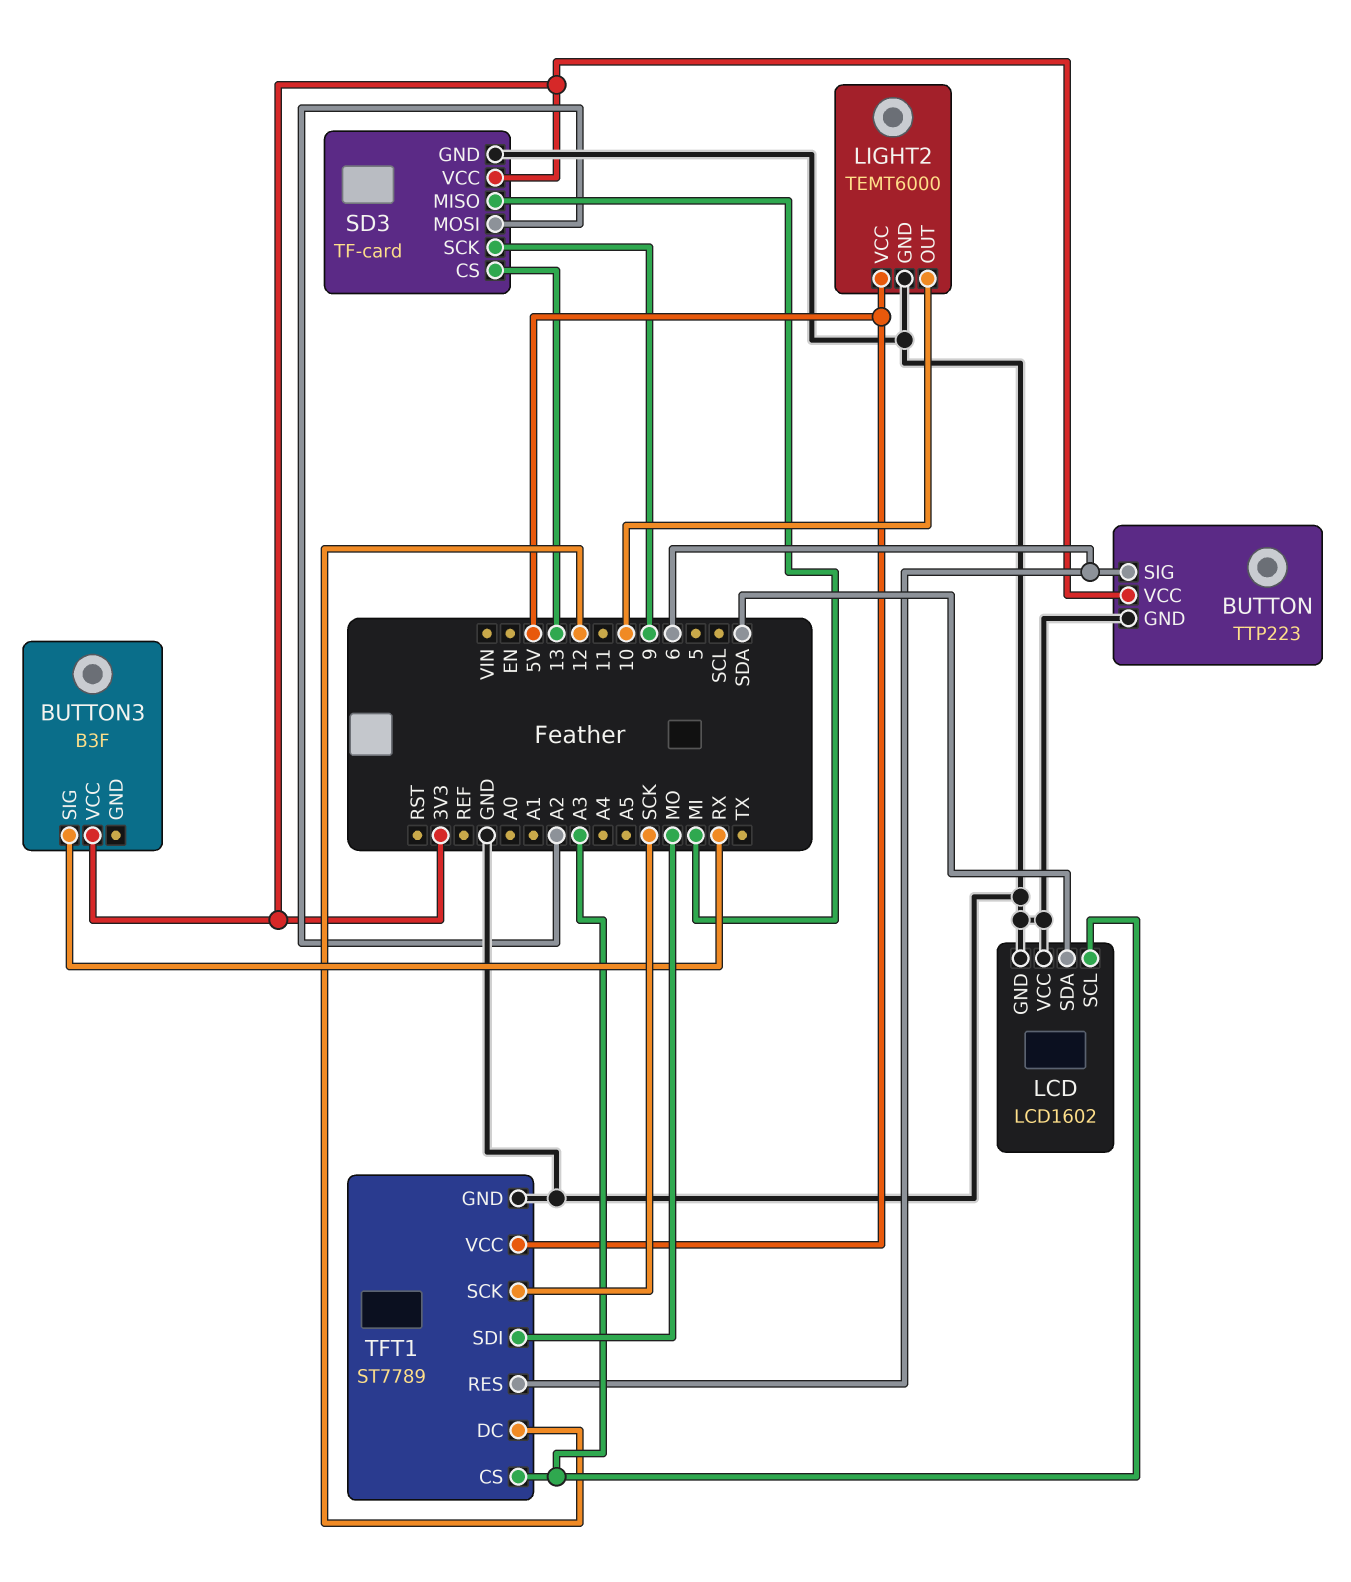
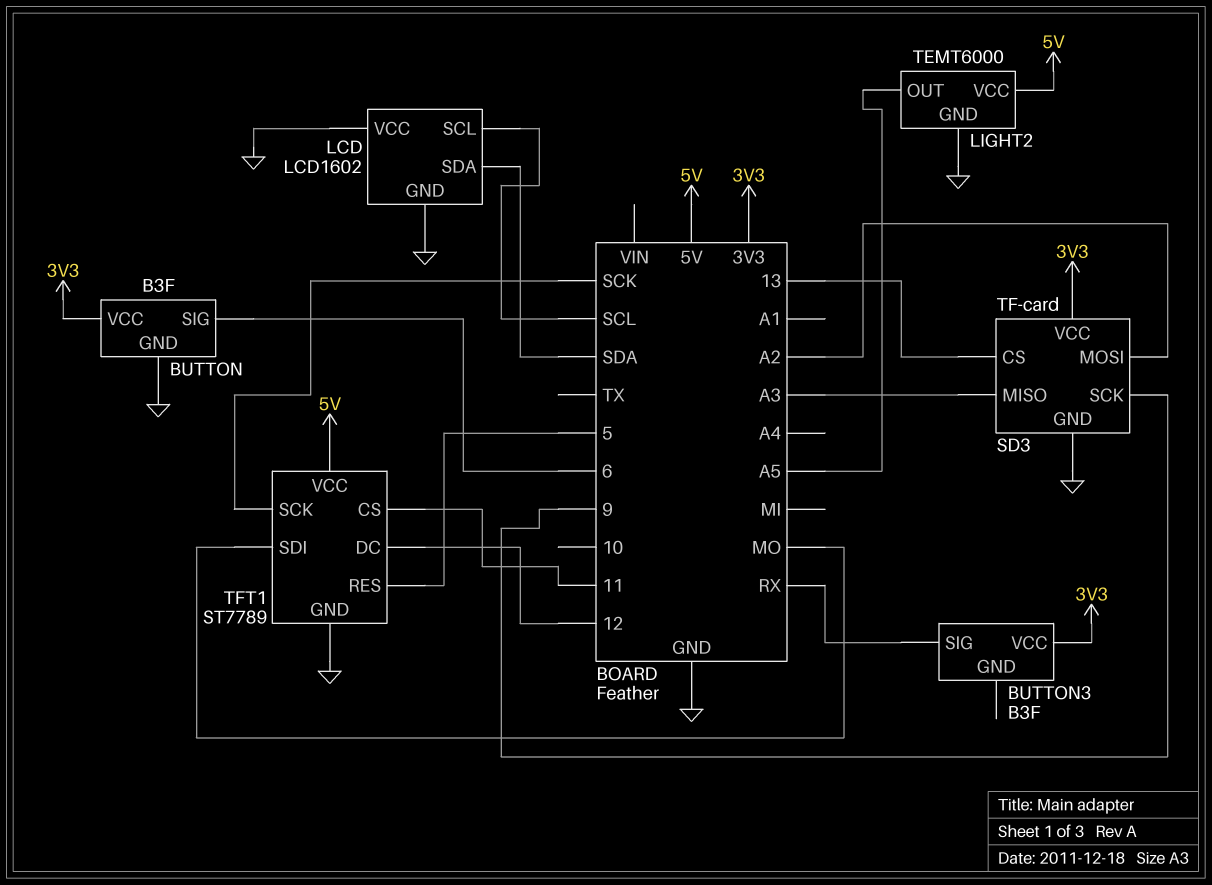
BUTTON: TTP223 -> B3F
LCD pin SCL: A3 -> SCL
LIGHT2 pin OUT: 10 -> A5
SD3 pin MISO: MI -> A3
TFT1 pin CS: A3 -> 11
TFT1 pin RES: 6 -> 5

